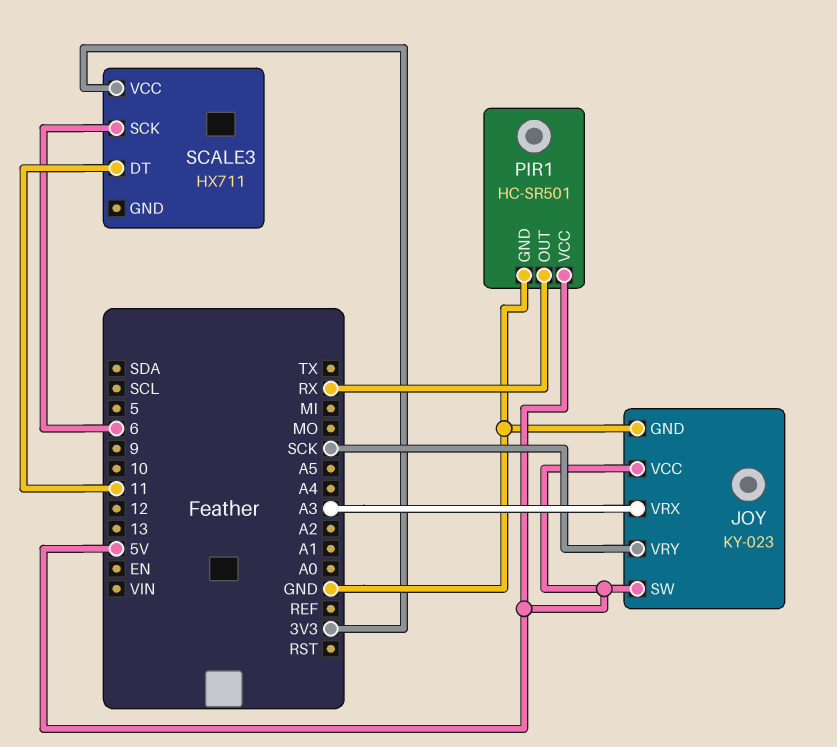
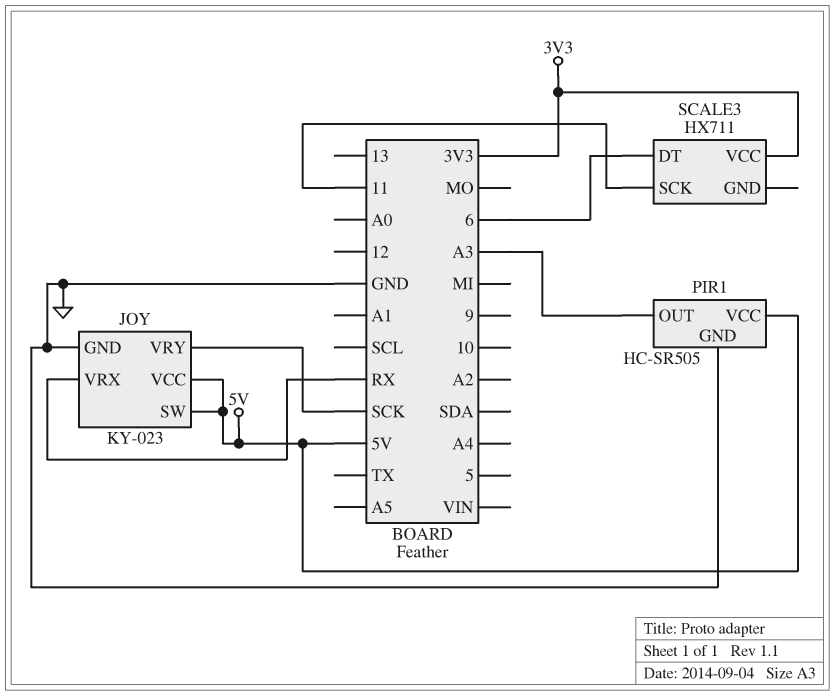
JOY pin VRX: A3 -> RX
PIR1: HC-SR501 -> HC-SR505
PIR1 pin OUT: RX -> A3
SCALE3 pin DT: 11 -> 6
SCALE3 pin SCK: 6 -> 11

